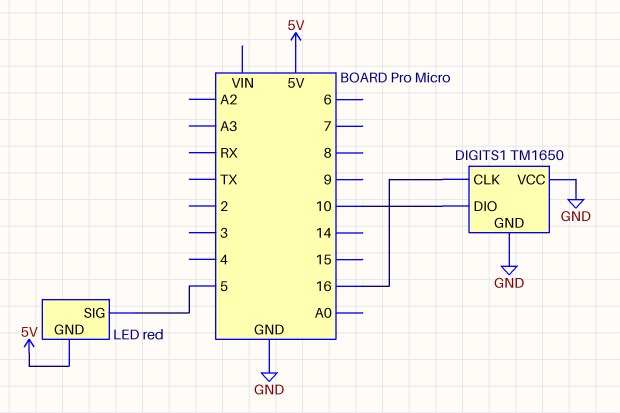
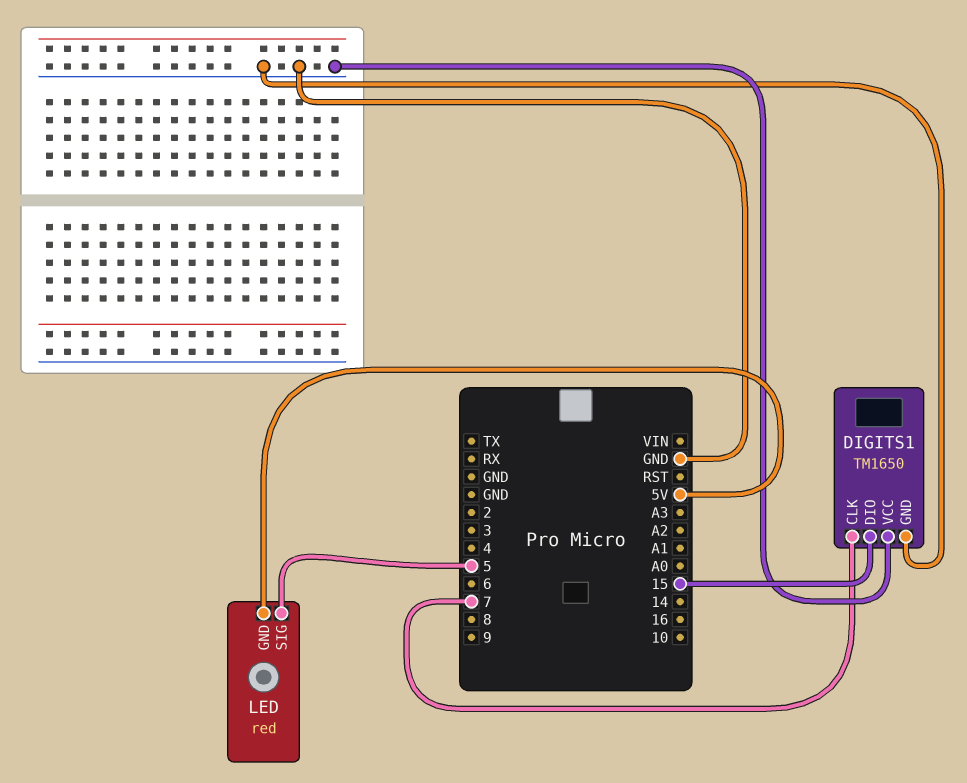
DIGITS1 pin CLK: 16 -> 7
DIGITS1 pin DIO: 10 -> 15

